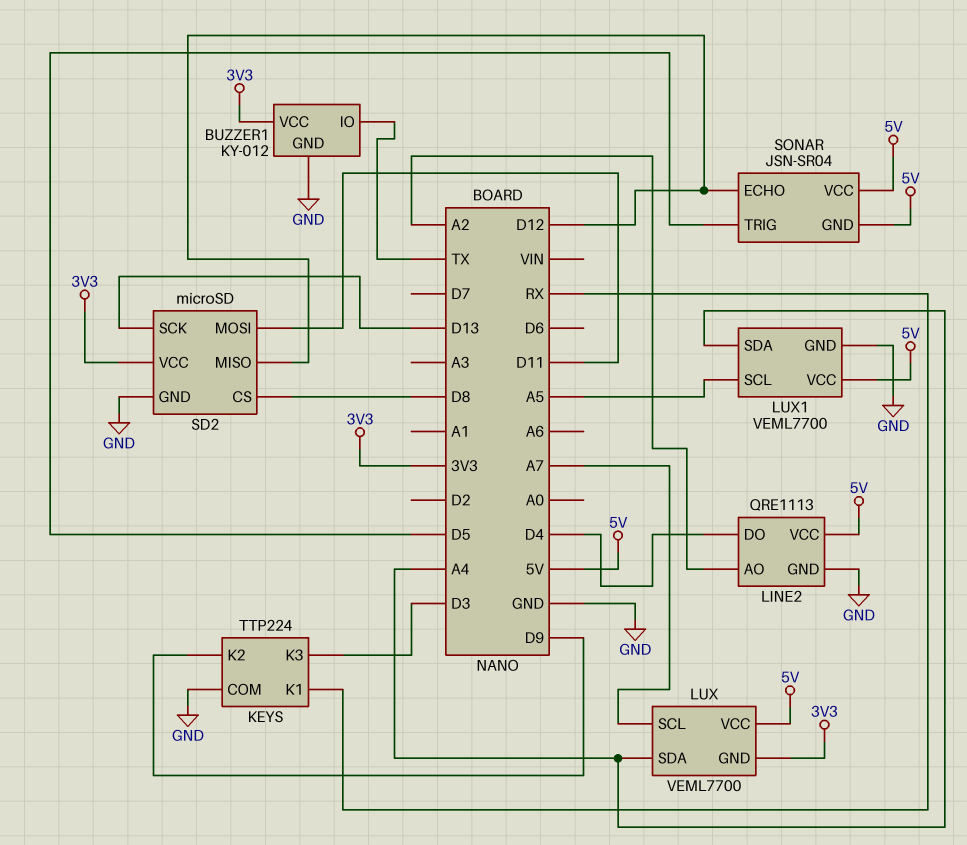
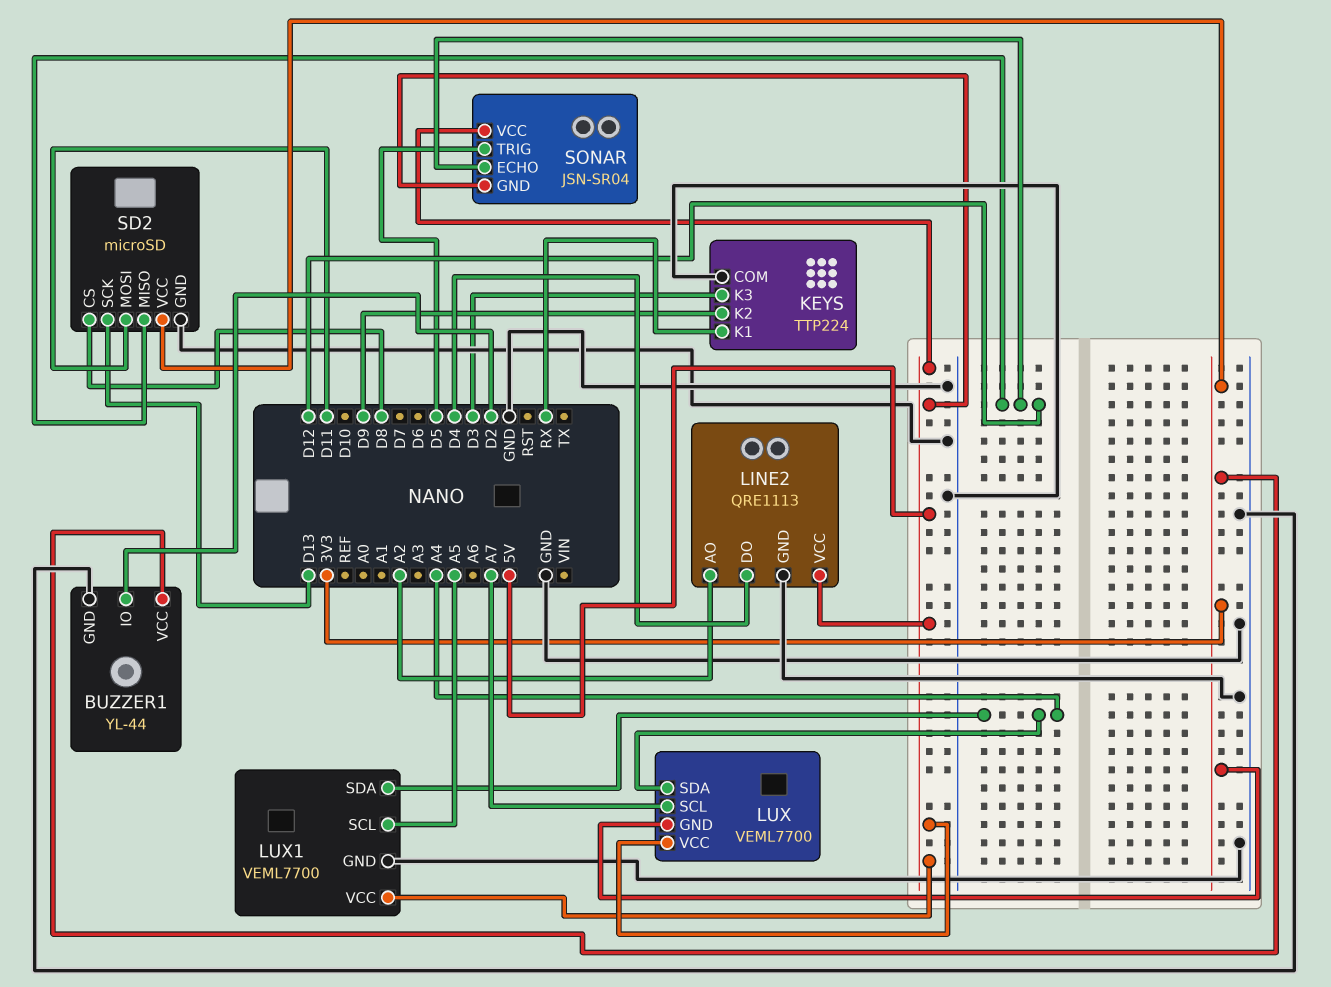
BUZZER1: KY-012 -> YL-44
BUZZER1 pin IO: TX -> D2

